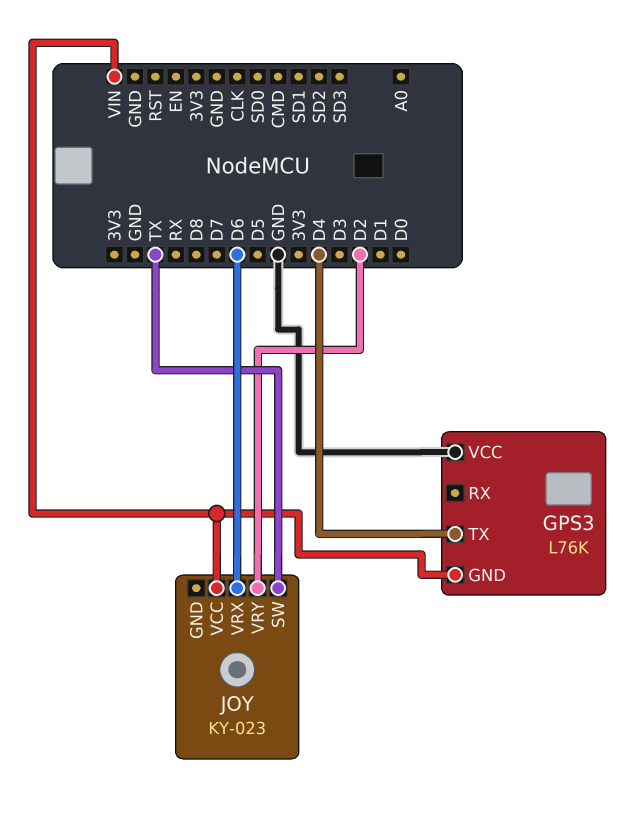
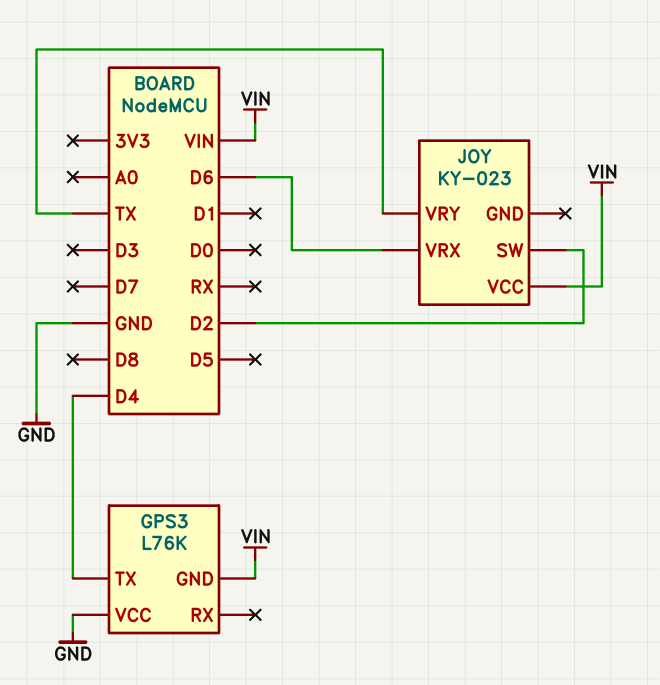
JOY pin SW: TX -> D2
JOY pin VRY: D2 -> TX

